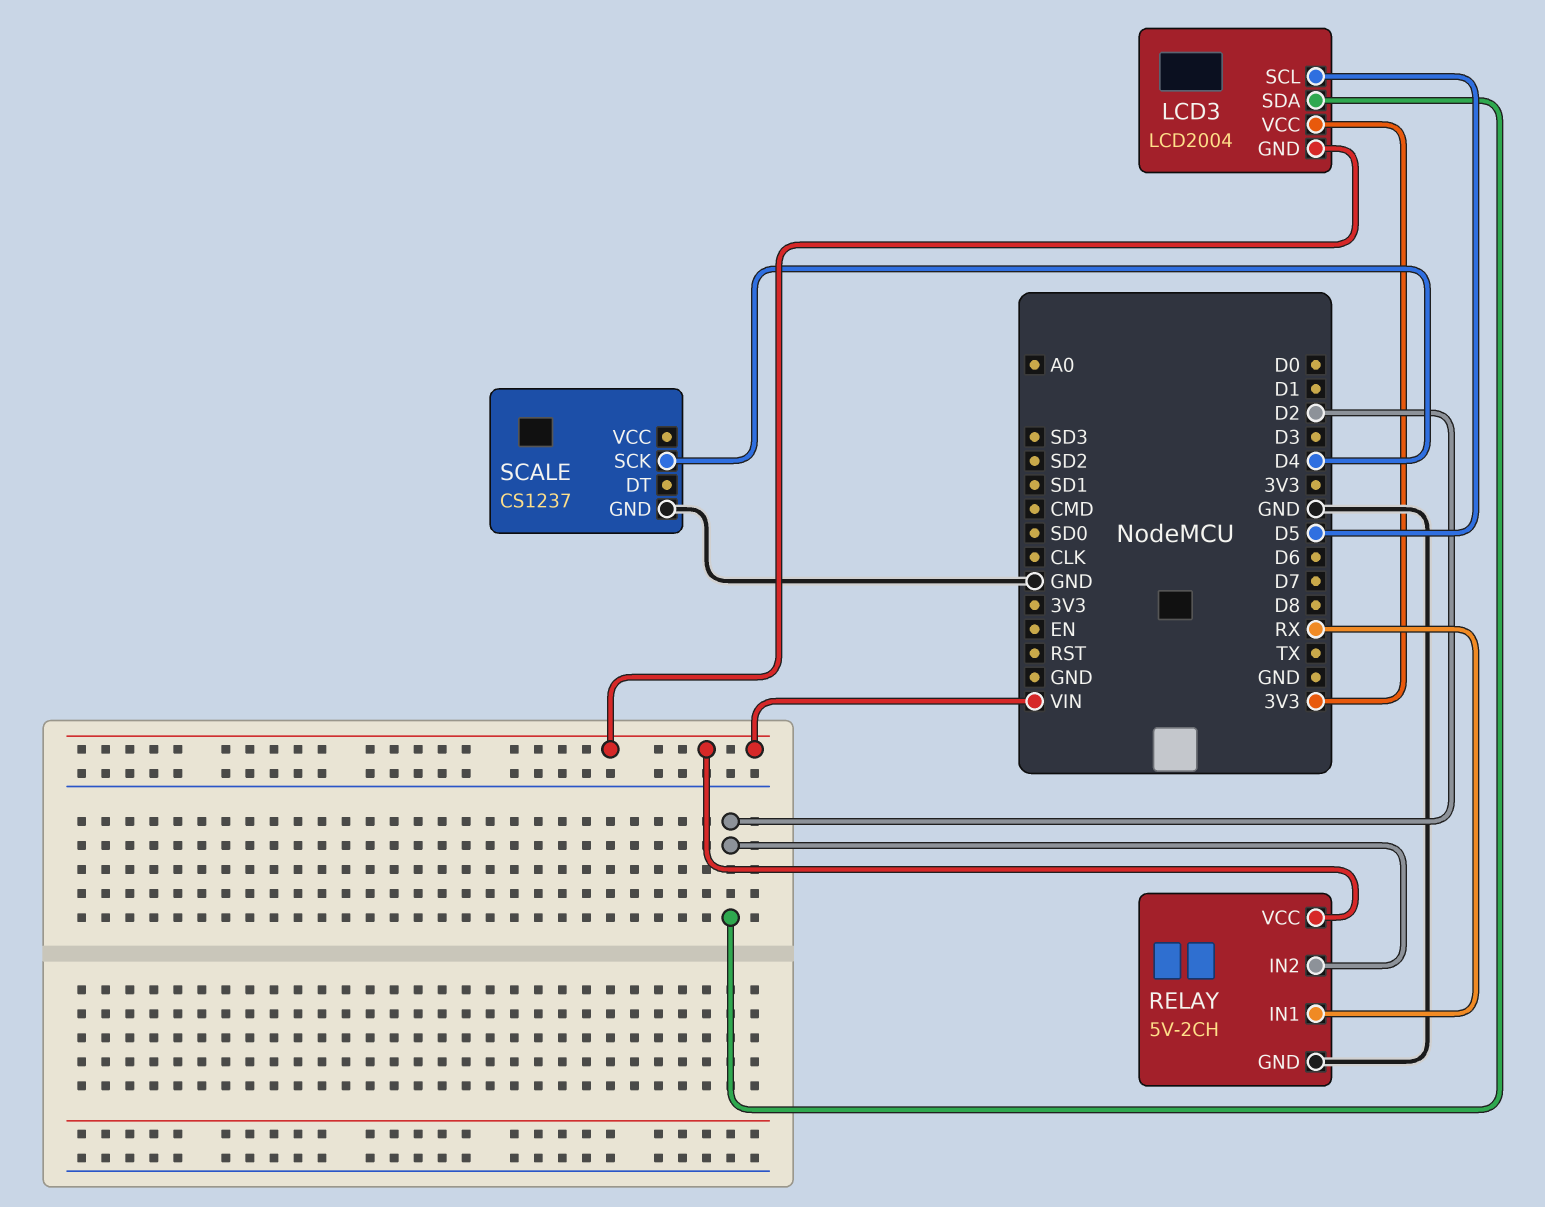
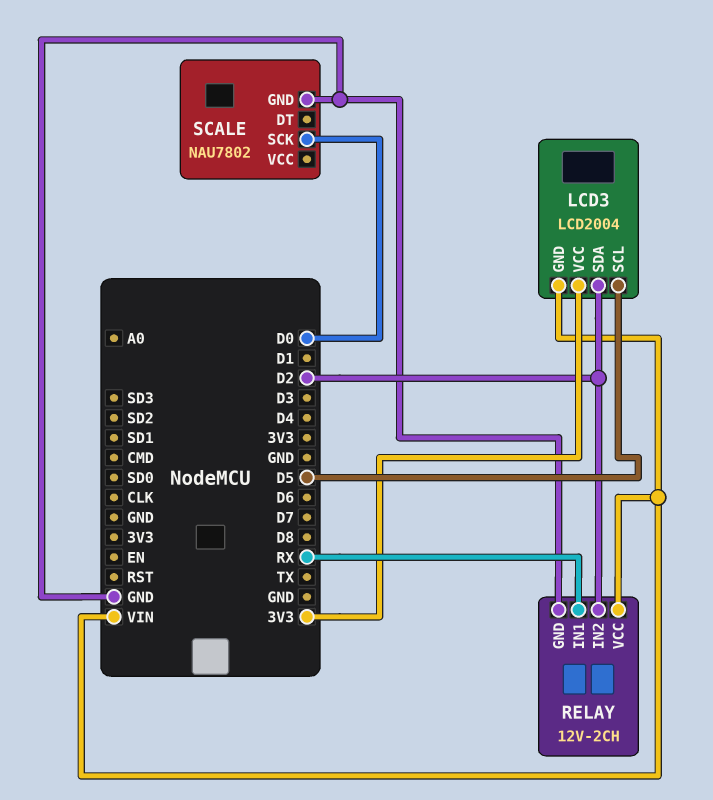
RELAY: 5V-2CH -> 12V-2CH
SCALE: CS1237 -> NAU7802
SCALE pin SCK: D4 -> D0

